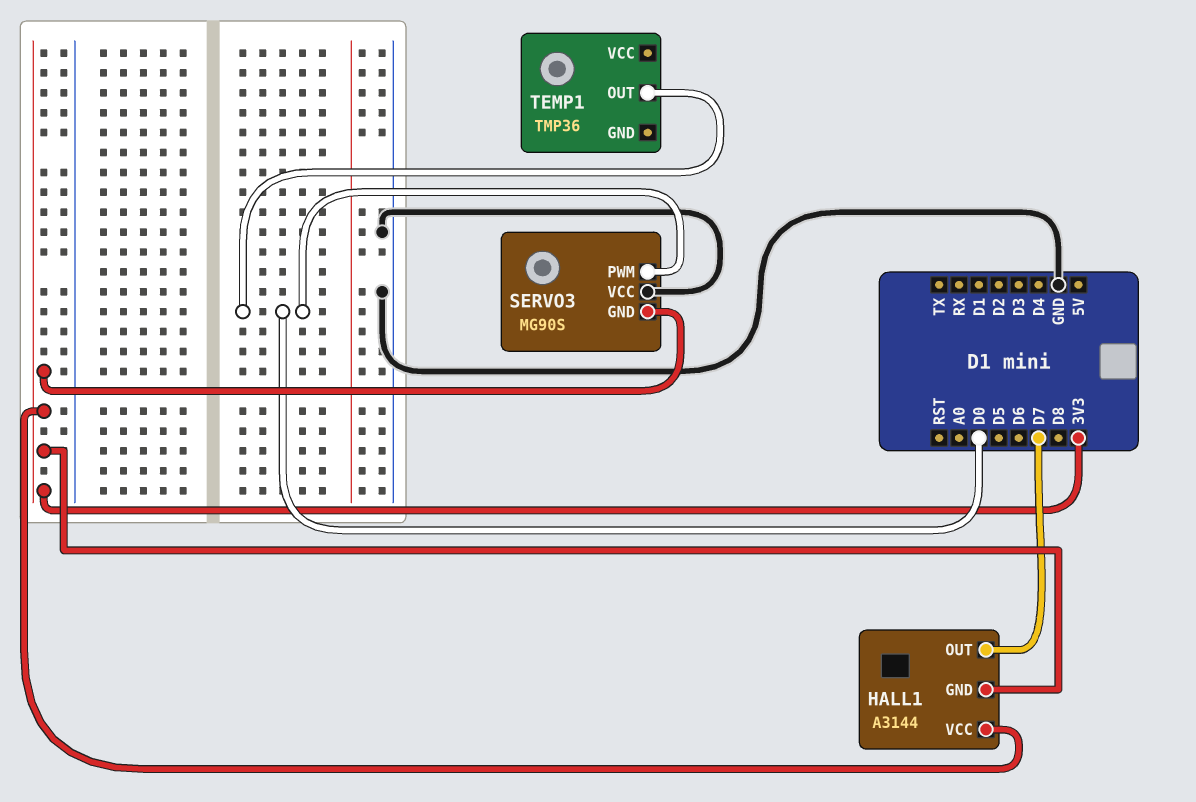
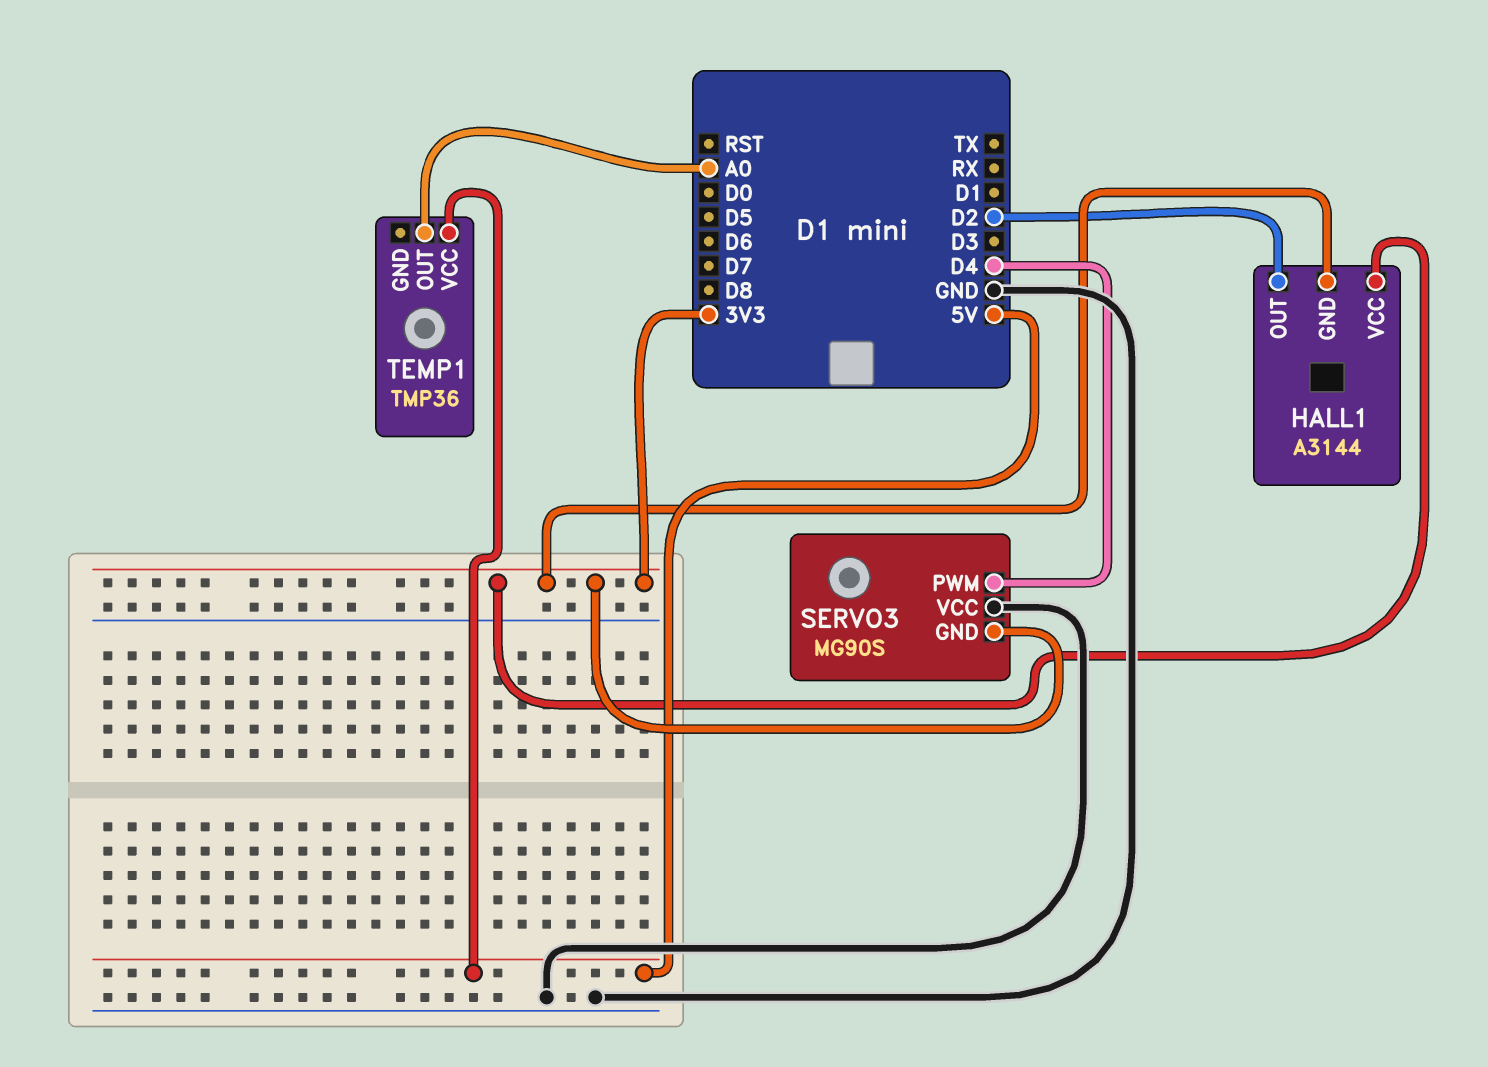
HALL1 pin OUT: D7 -> D2
SERVO3 pin PWM: D0 -> D4
TEMP1 pin OUT: D0 -> A0
TEMP1 pin VCC: none -> 5V

